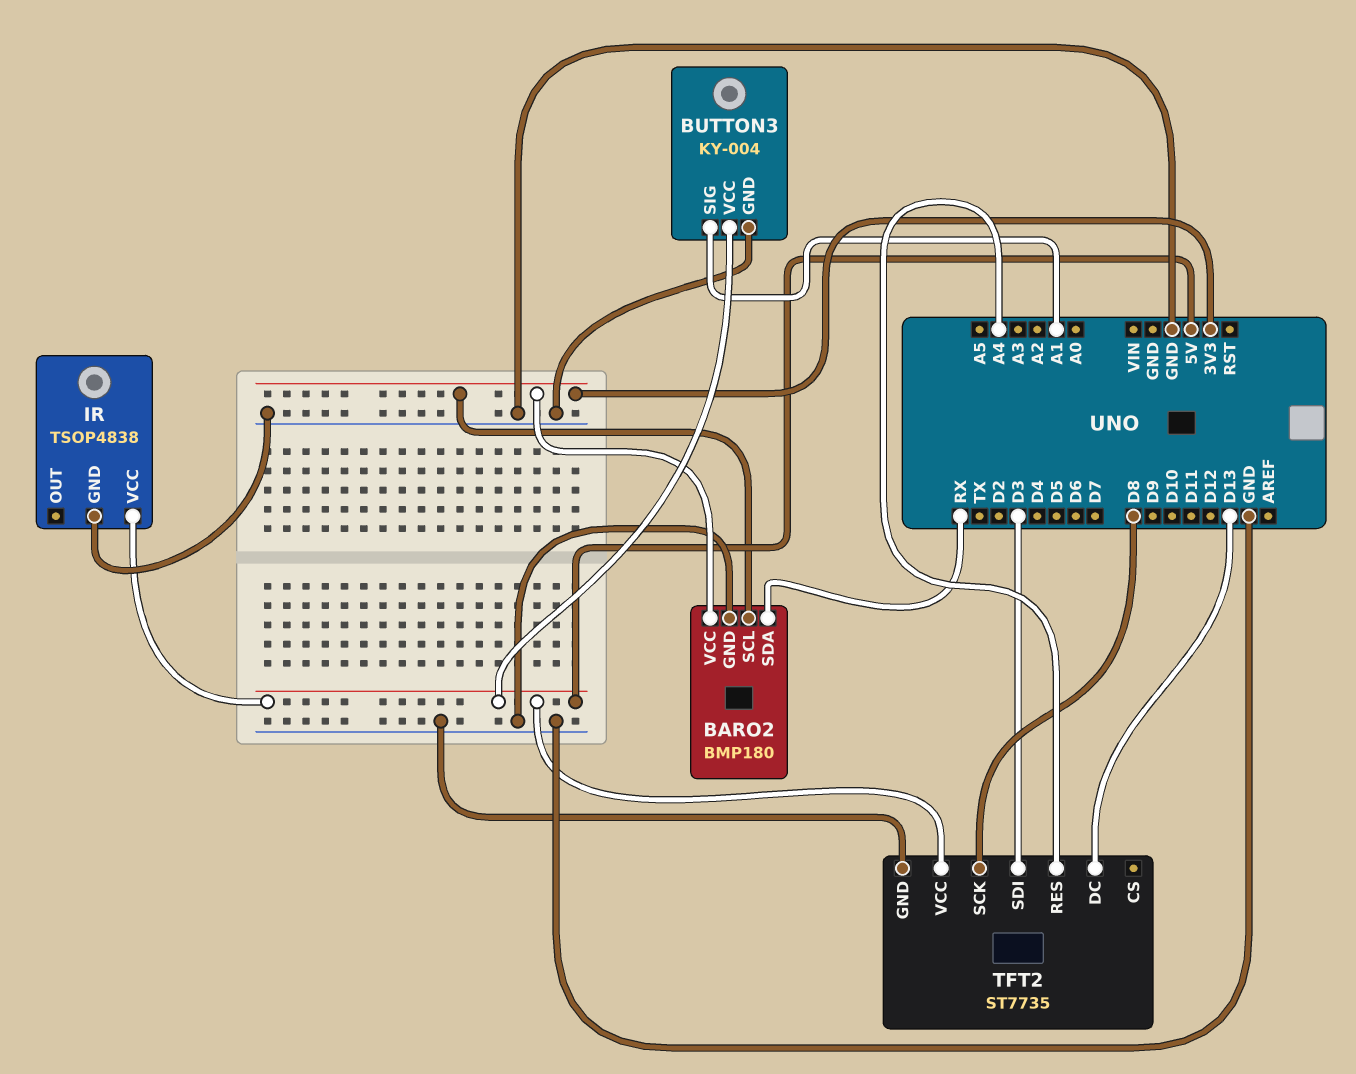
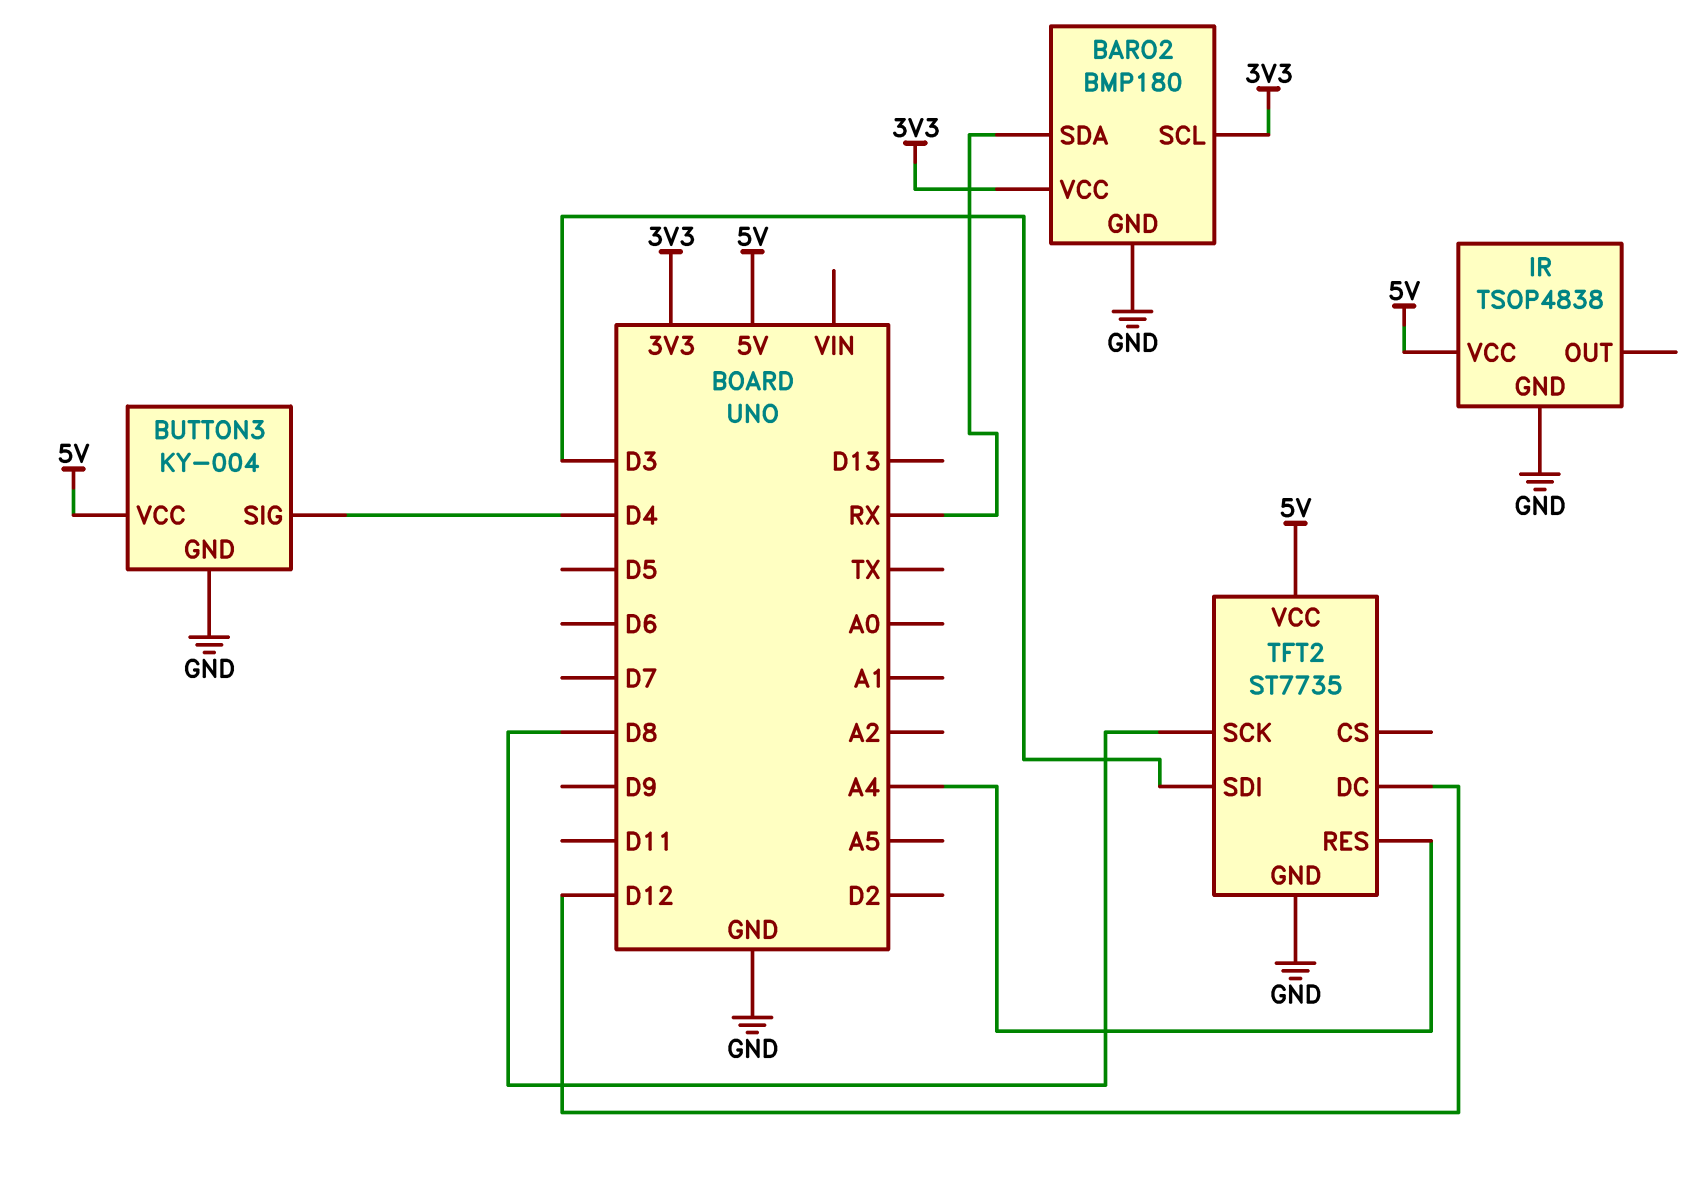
BUTTON3 pin SIG: A1 -> D4
TFT2 pin DC: D13 -> D12

